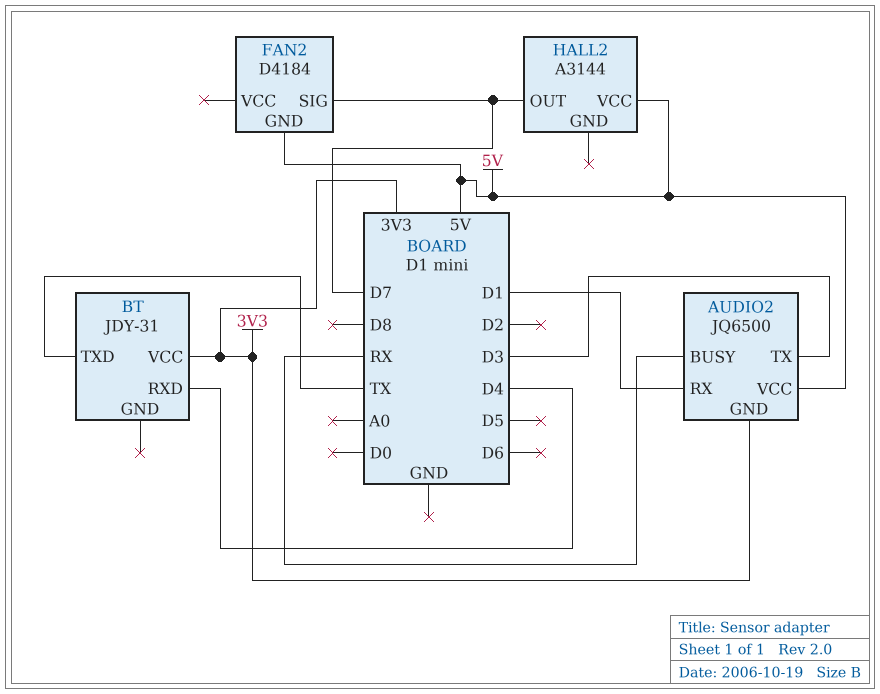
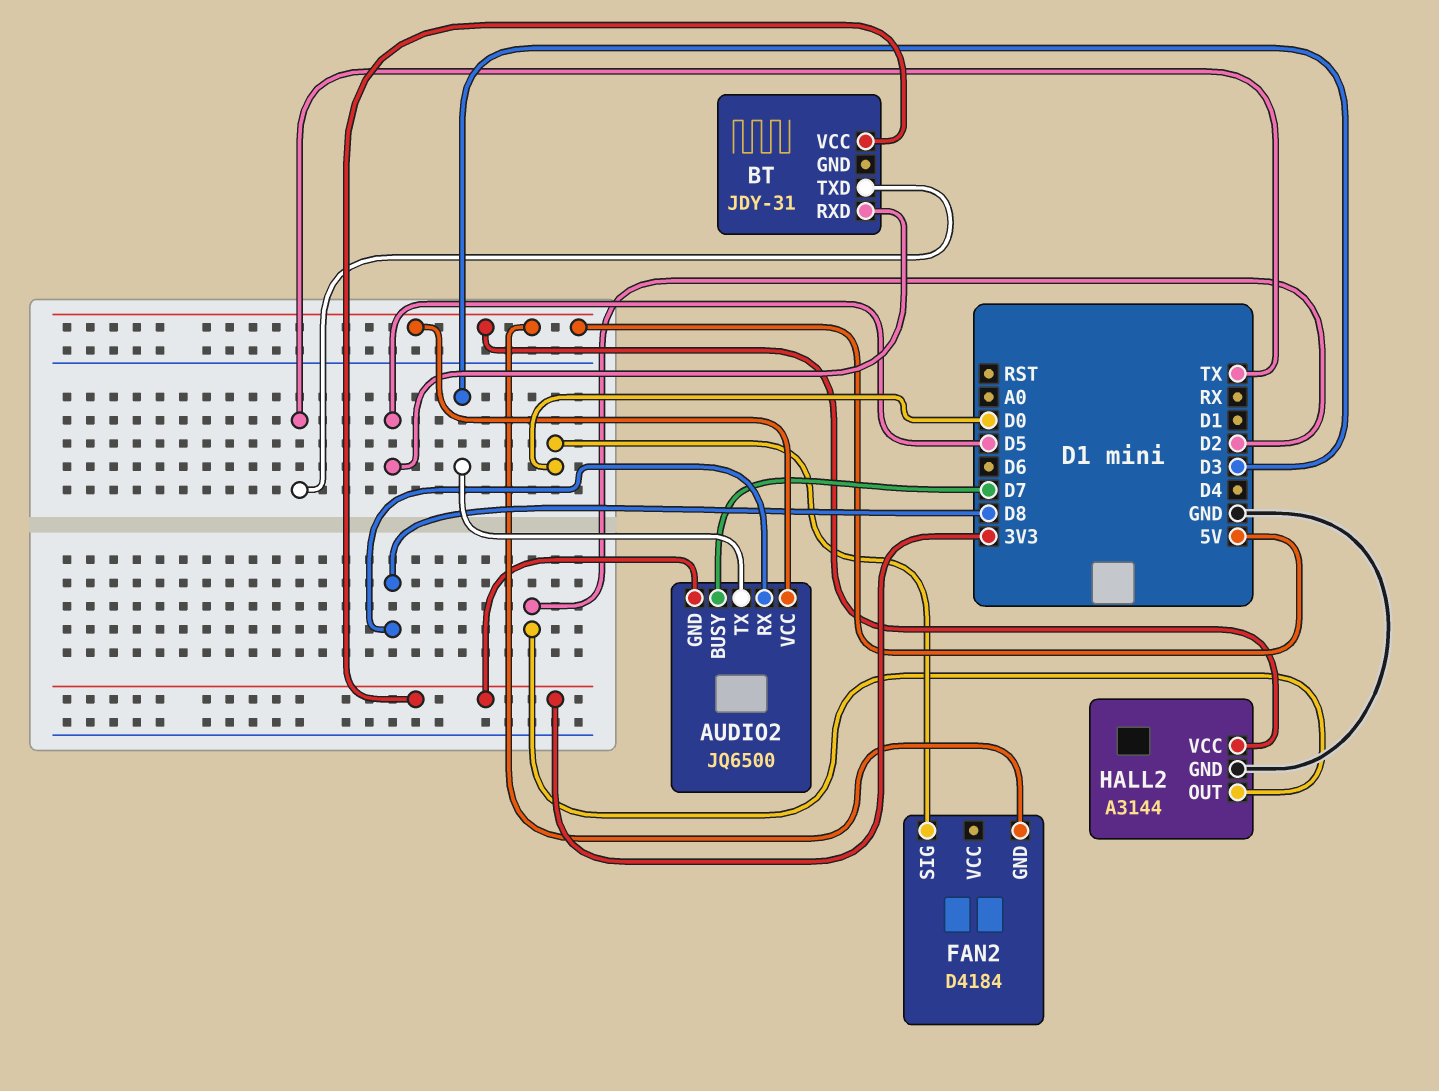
AUDIO2 pin BUSY: RX -> D7
AUDIO2 pin RX: D1 -> D8
BT pin RXD: D4 -> D5
FAN2 pin SIG: D7 -> D0
HALL2 pin GND: none -> GND
HALL2 pin OUT: D7 -> D2

